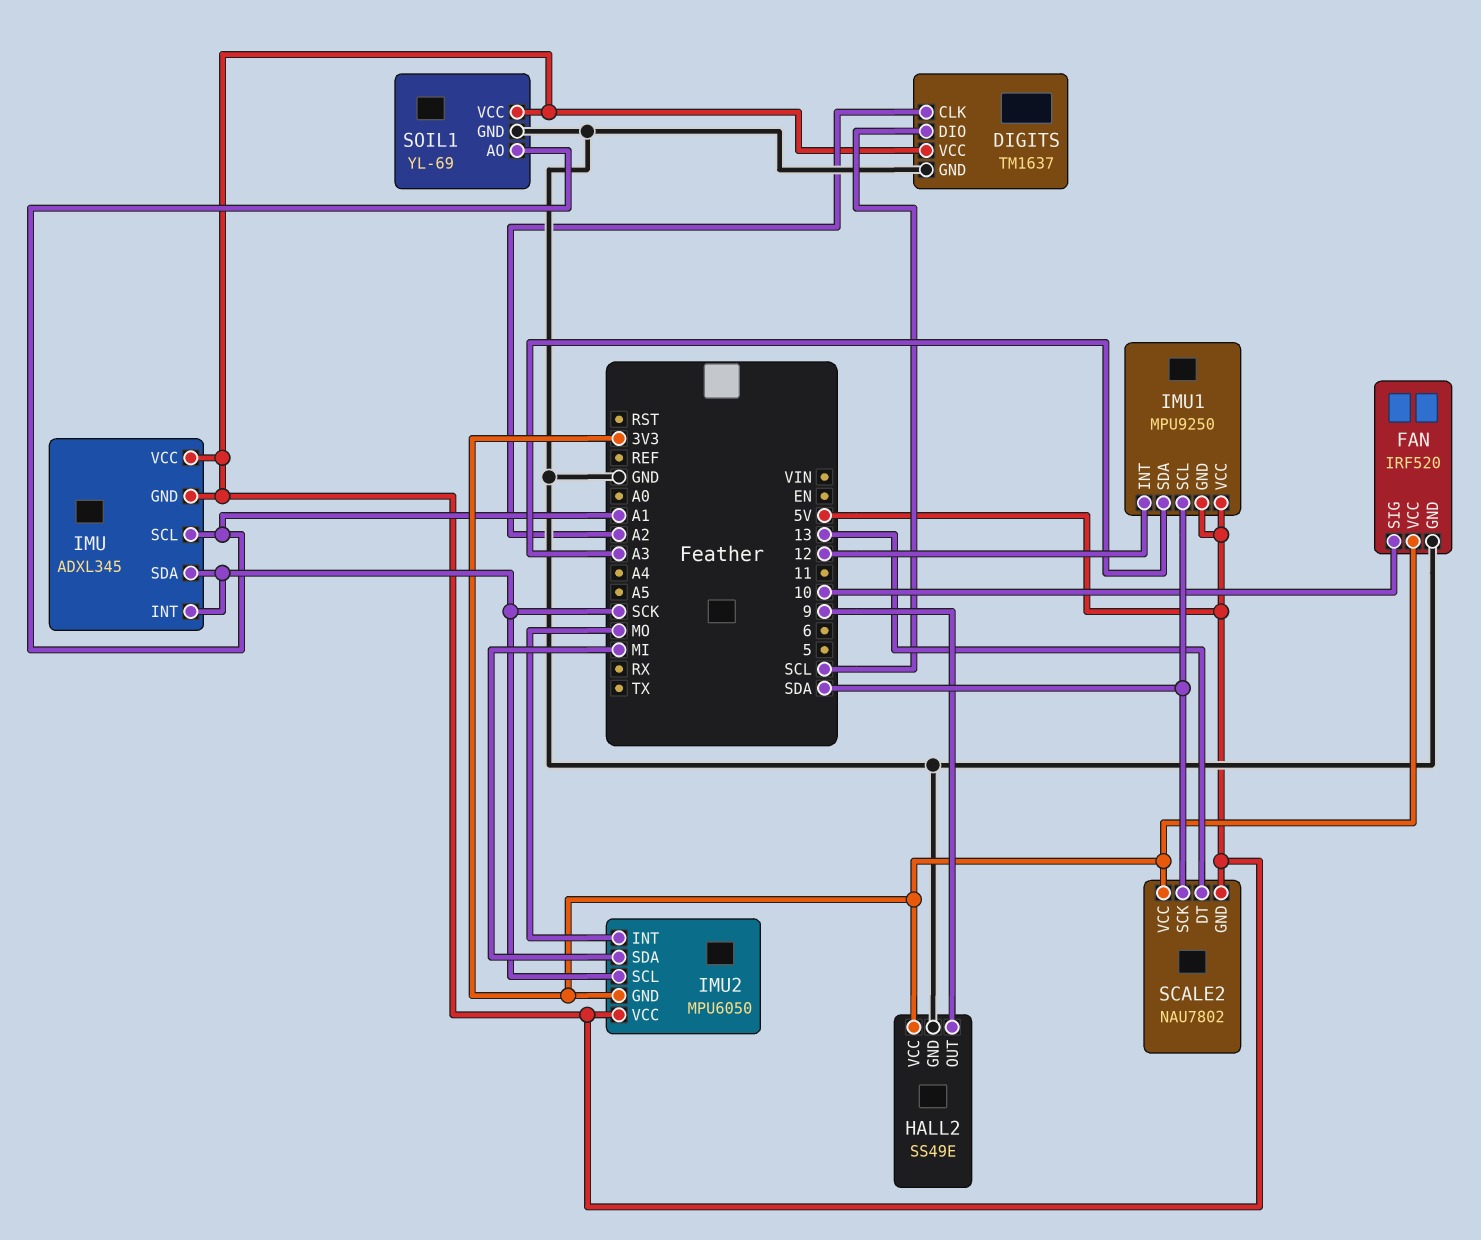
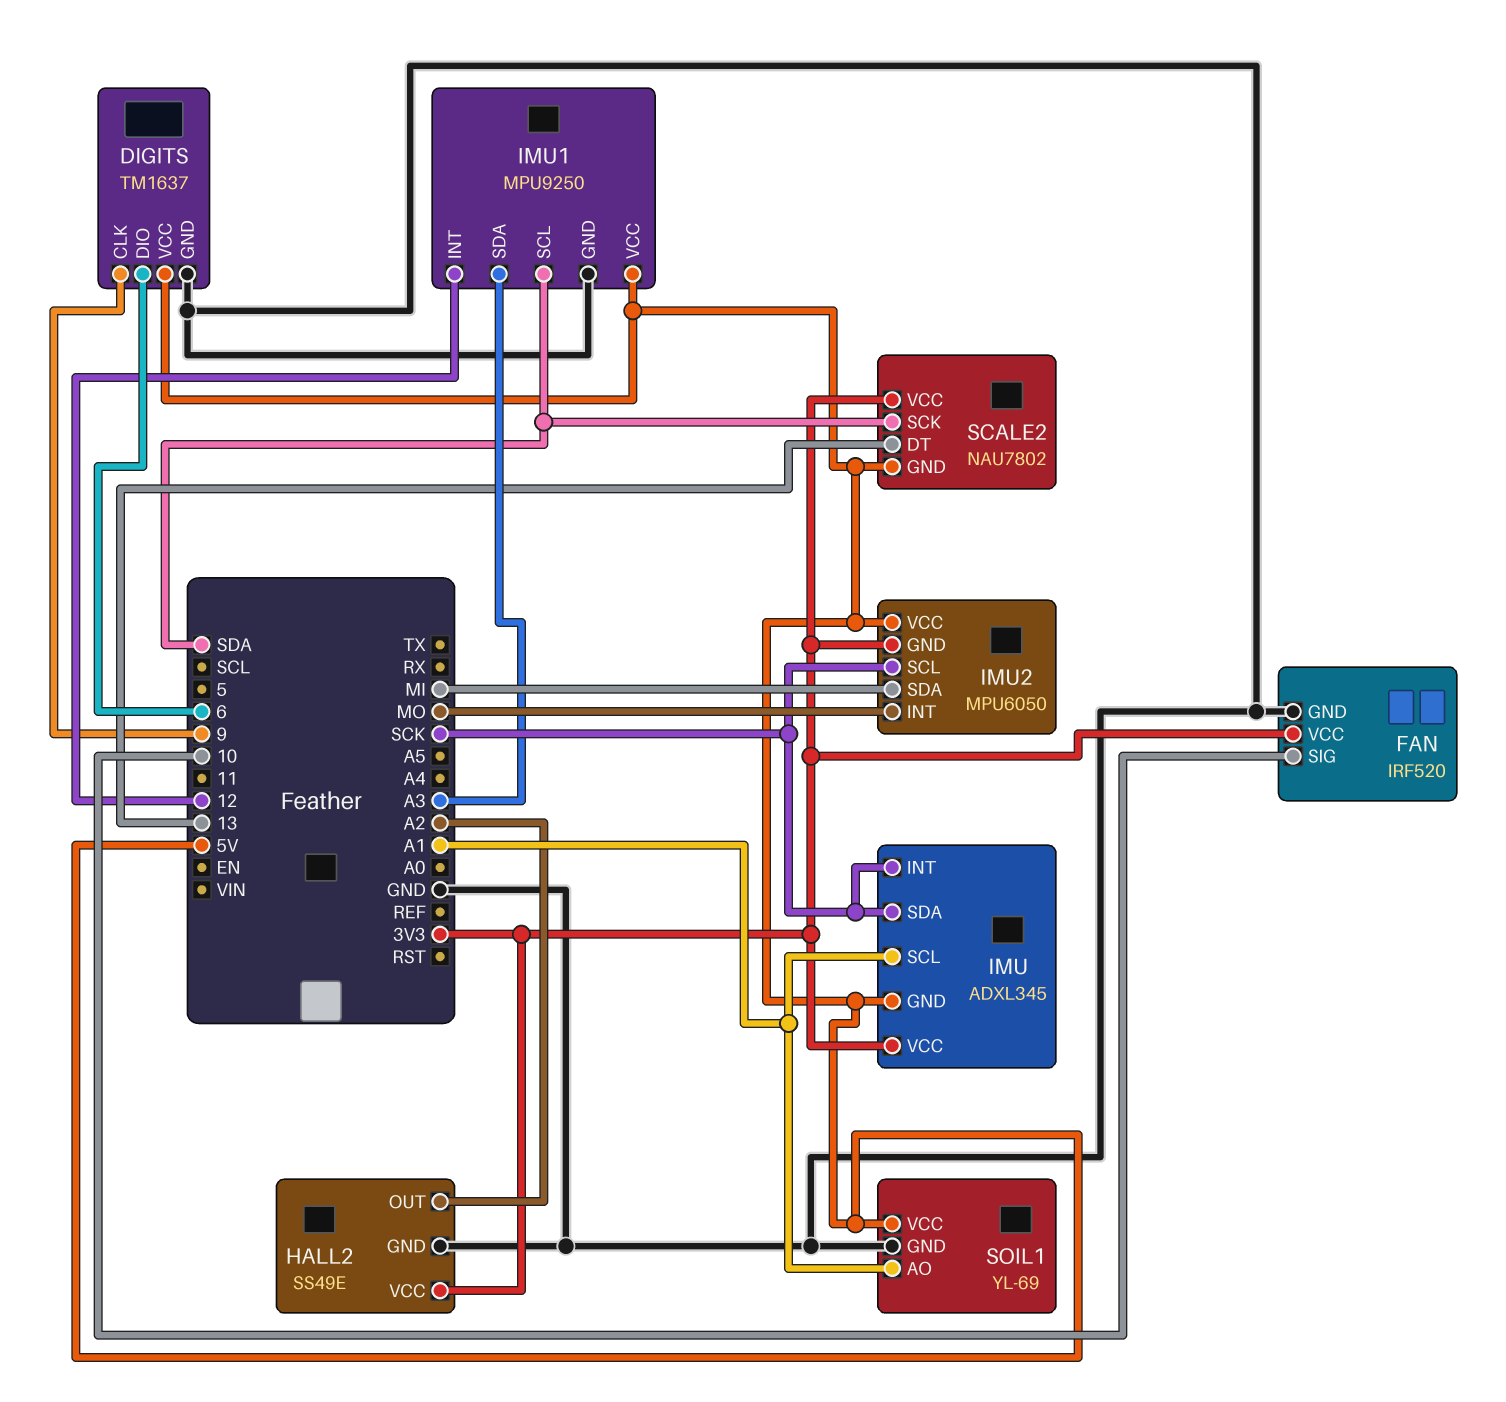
DIGITS pin CLK: A2 -> 9
DIGITS pin DIO: SCL -> 6
HALL2 pin OUT: 9 -> A2
IMU pin VCC: 5V -> 3V3
IMU1 pin GND: 5V -> GND

